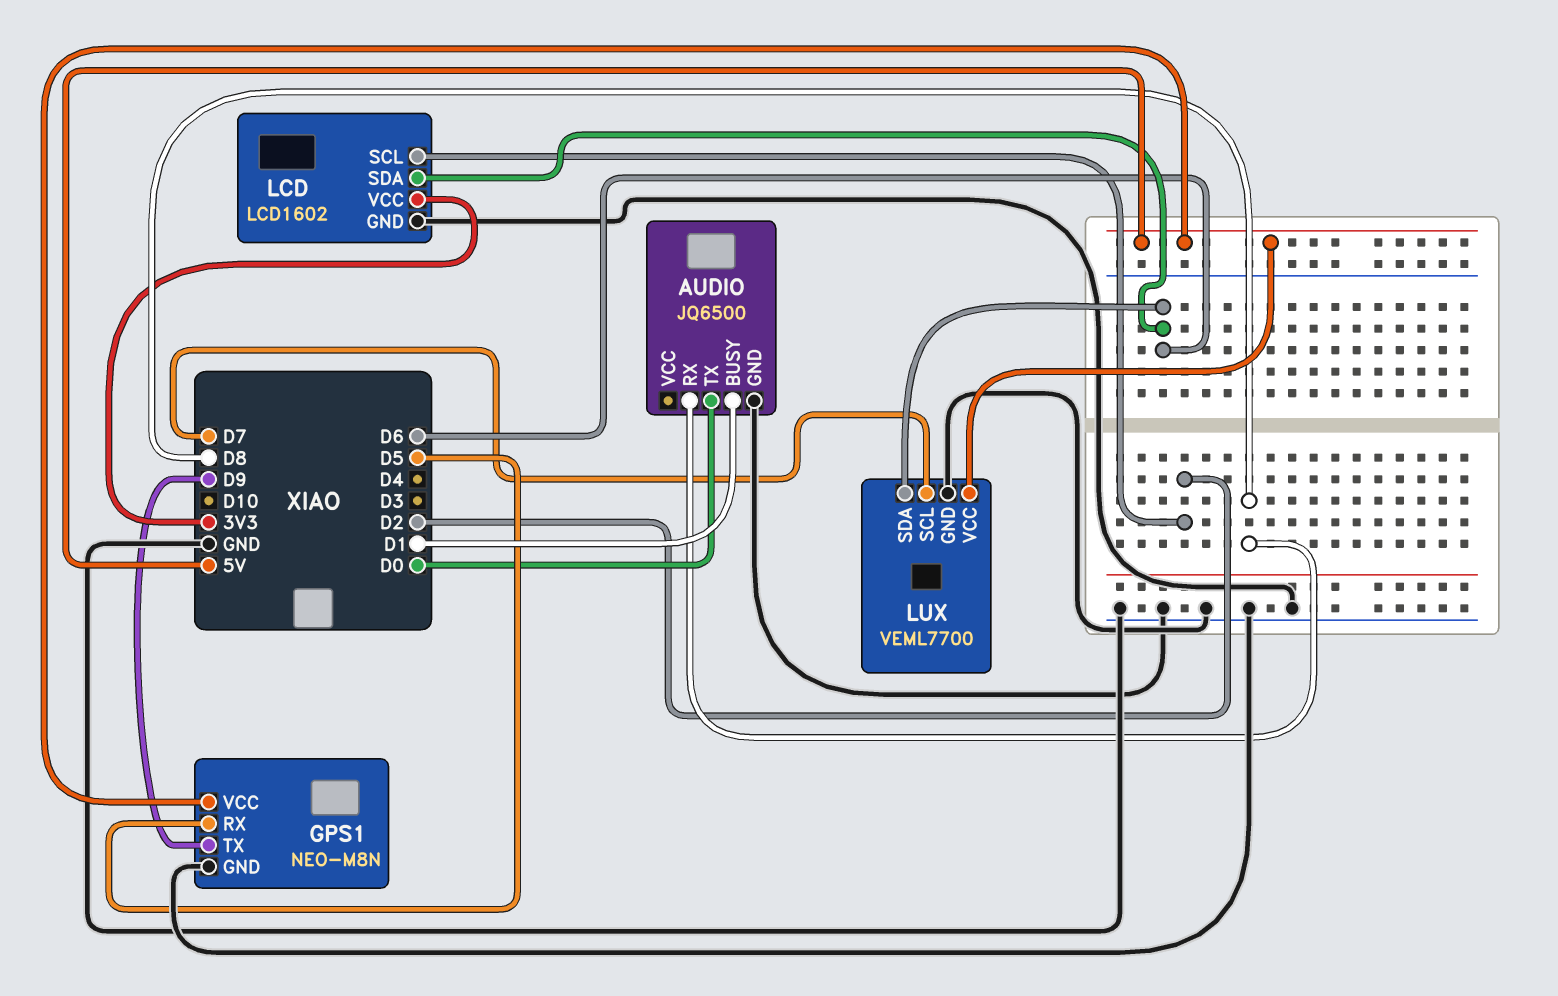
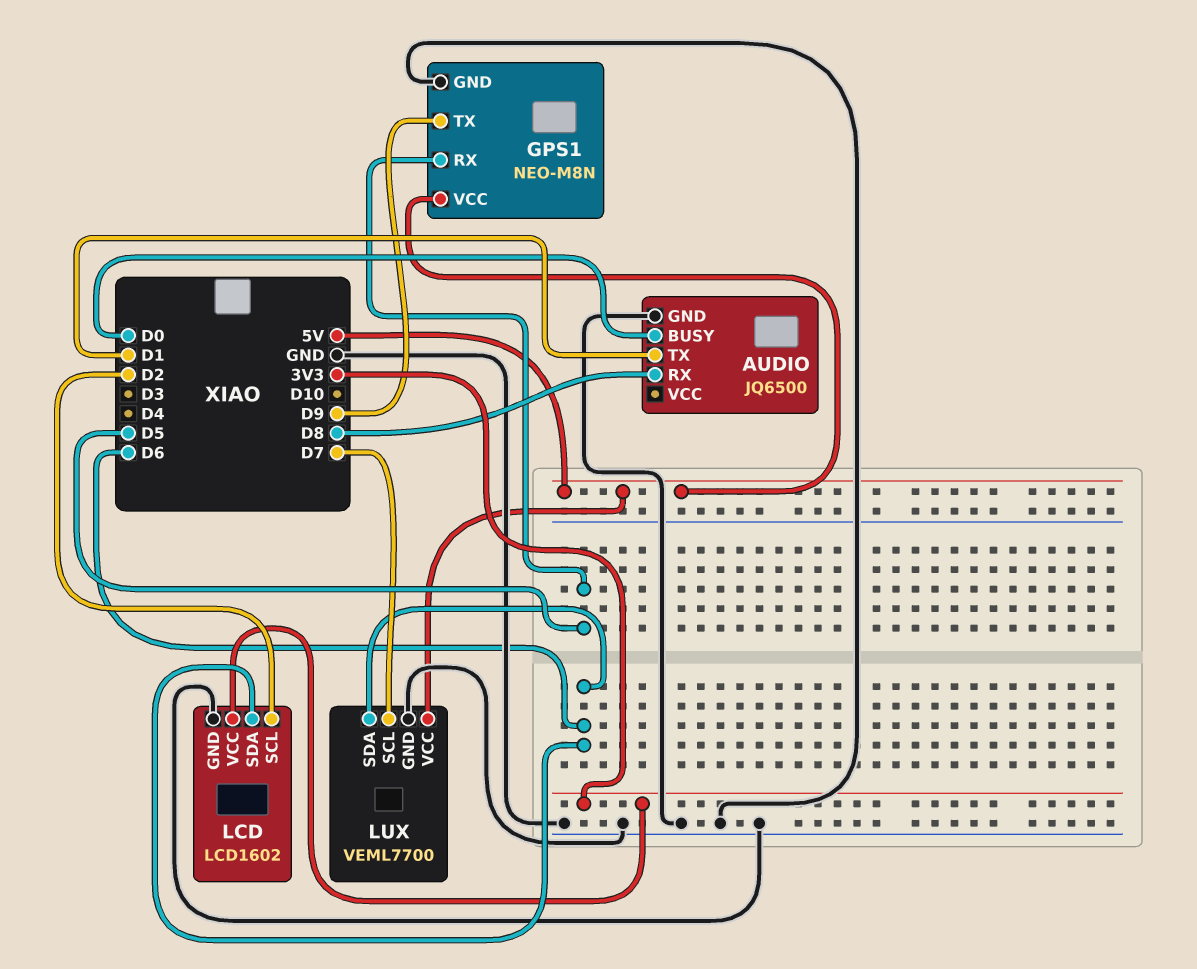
AUDIO pin BUSY: D1 -> D0
AUDIO pin TX: D0 -> D1

